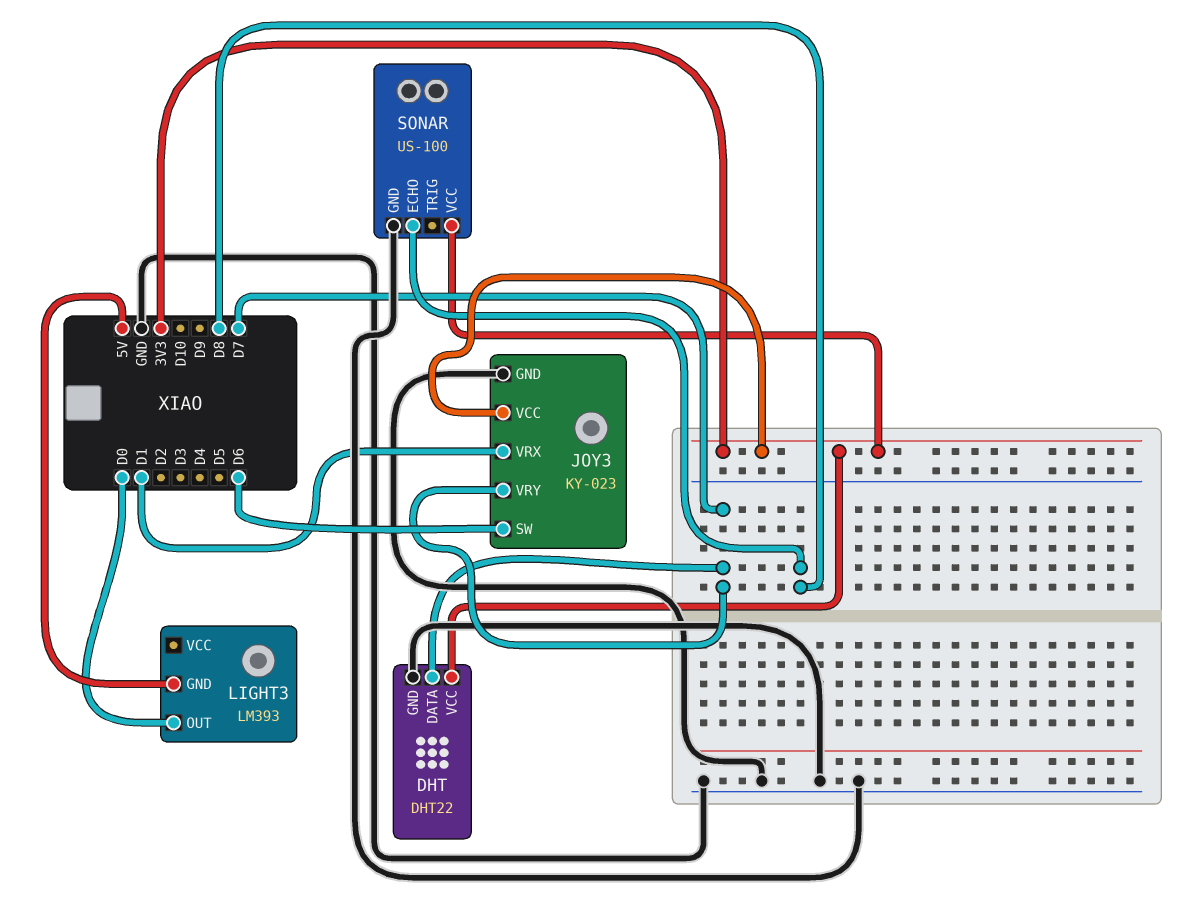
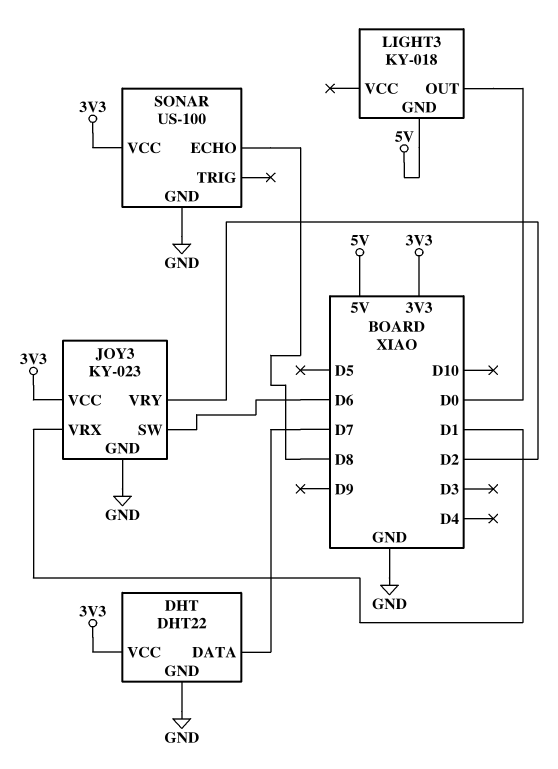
JOY3 pin VRY: D7 -> D2
LIGHT3: LM393 -> KY-018

